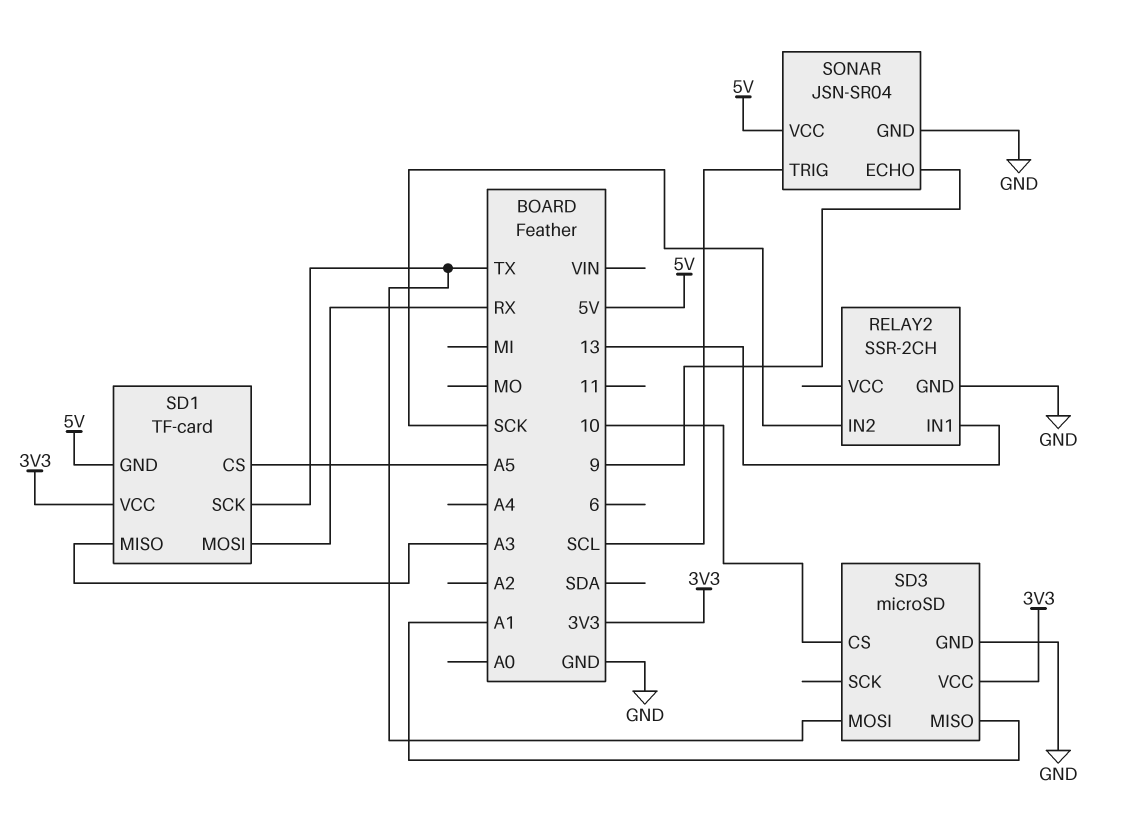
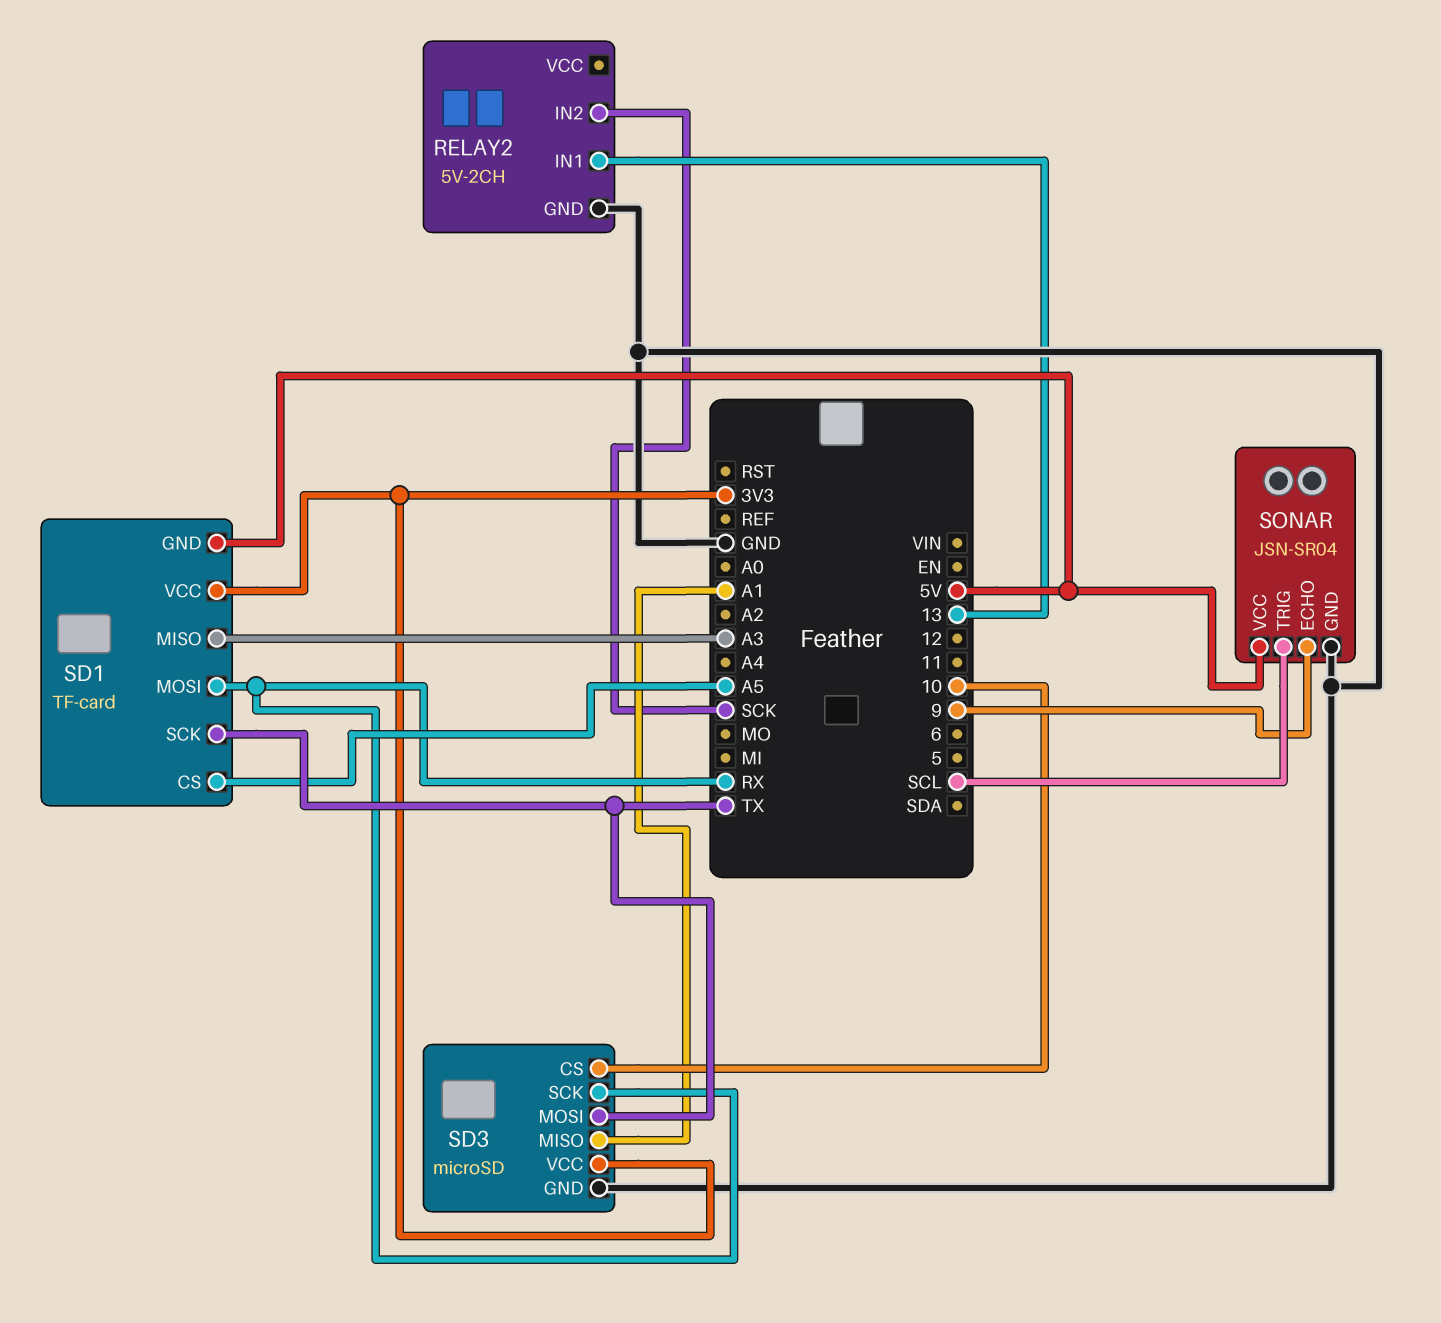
RELAY2: SSR-2CH -> 5V-2CH
SD3 pin SCK: none -> RX

